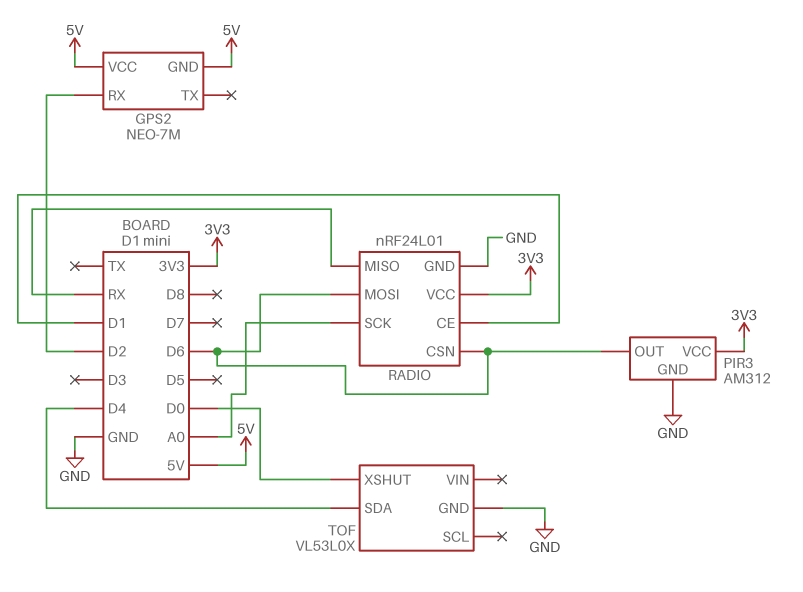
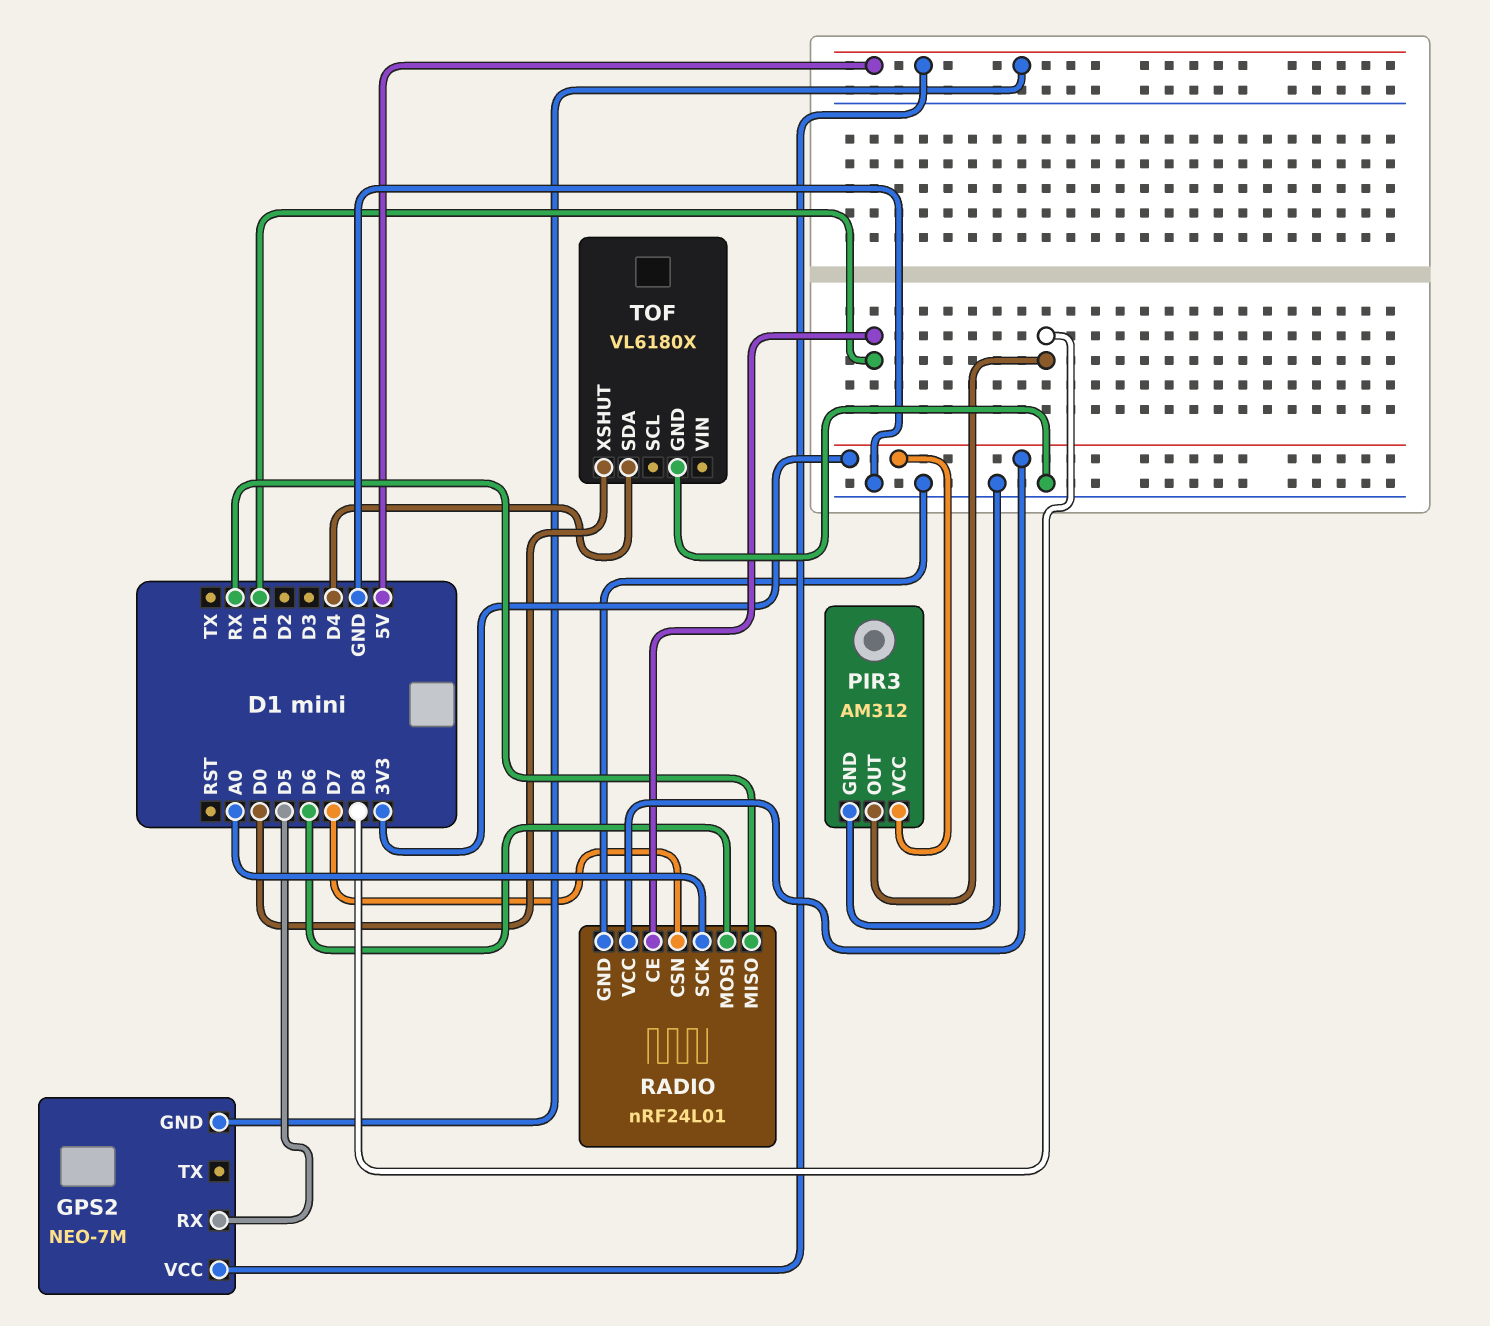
GPS2 pin RX: D2 -> D5
PIR3 pin OUT: D6 -> D8
RADIO pin CSN: D6 -> D7
TOF: VL53L0X -> VL6180X

